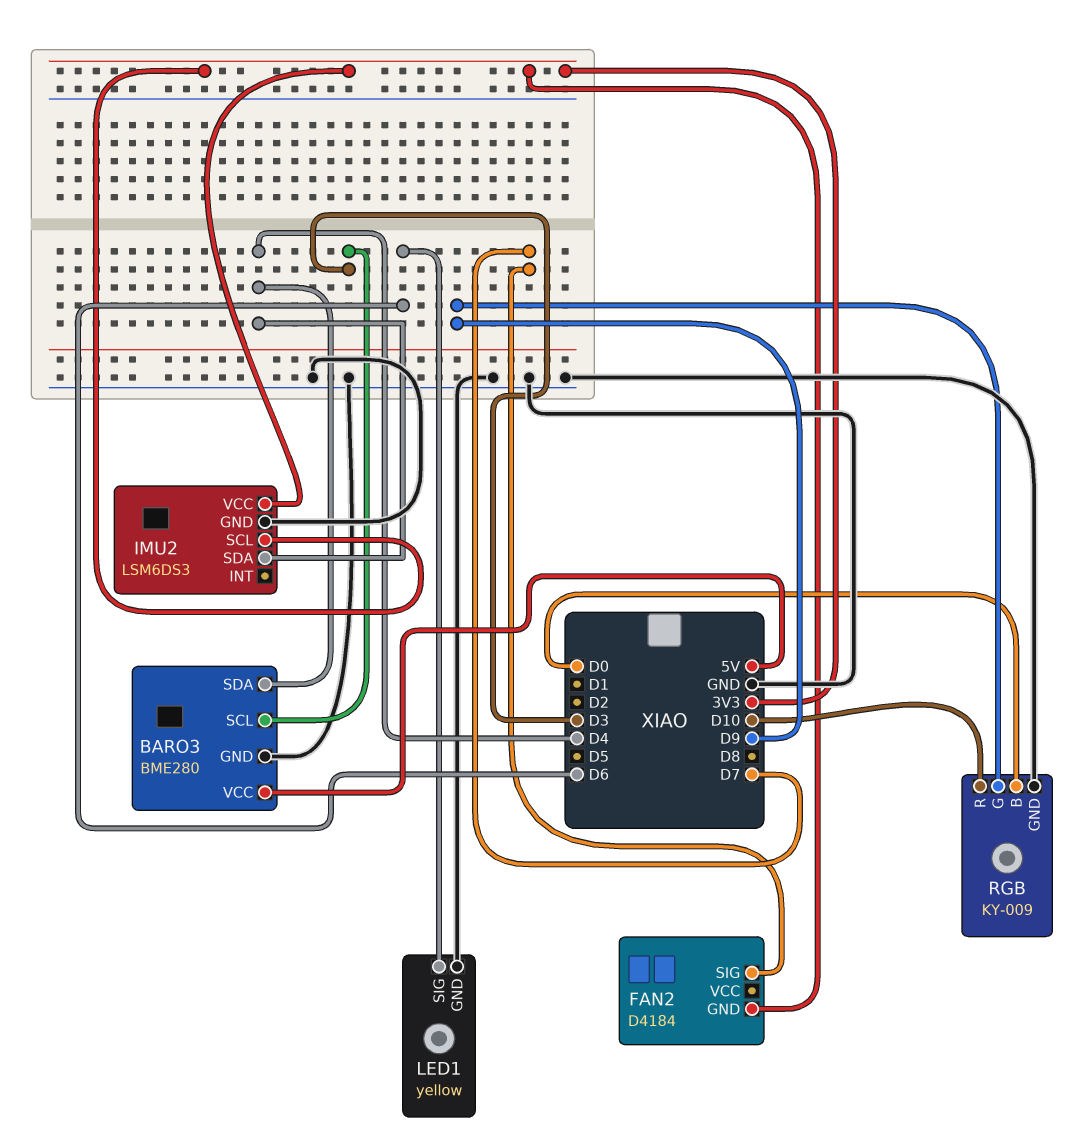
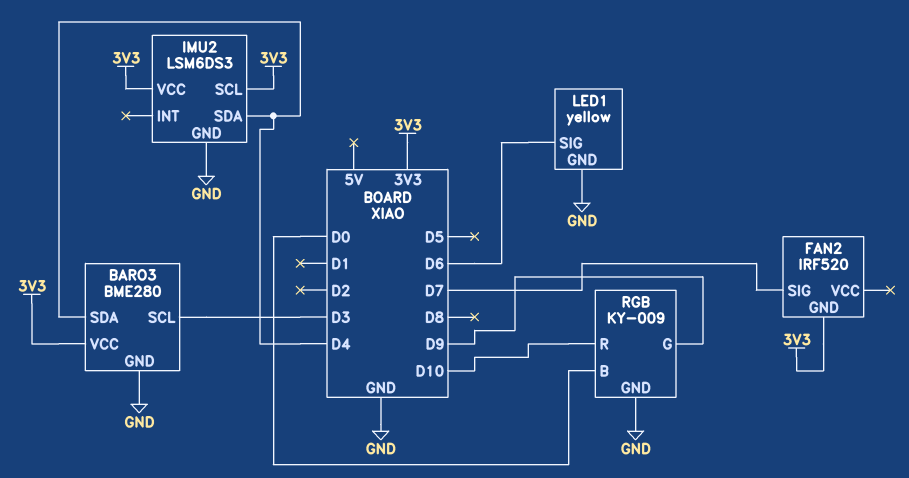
BARO3 pin VCC: 5V -> 3V3
FAN2: D4184 -> IRF520

